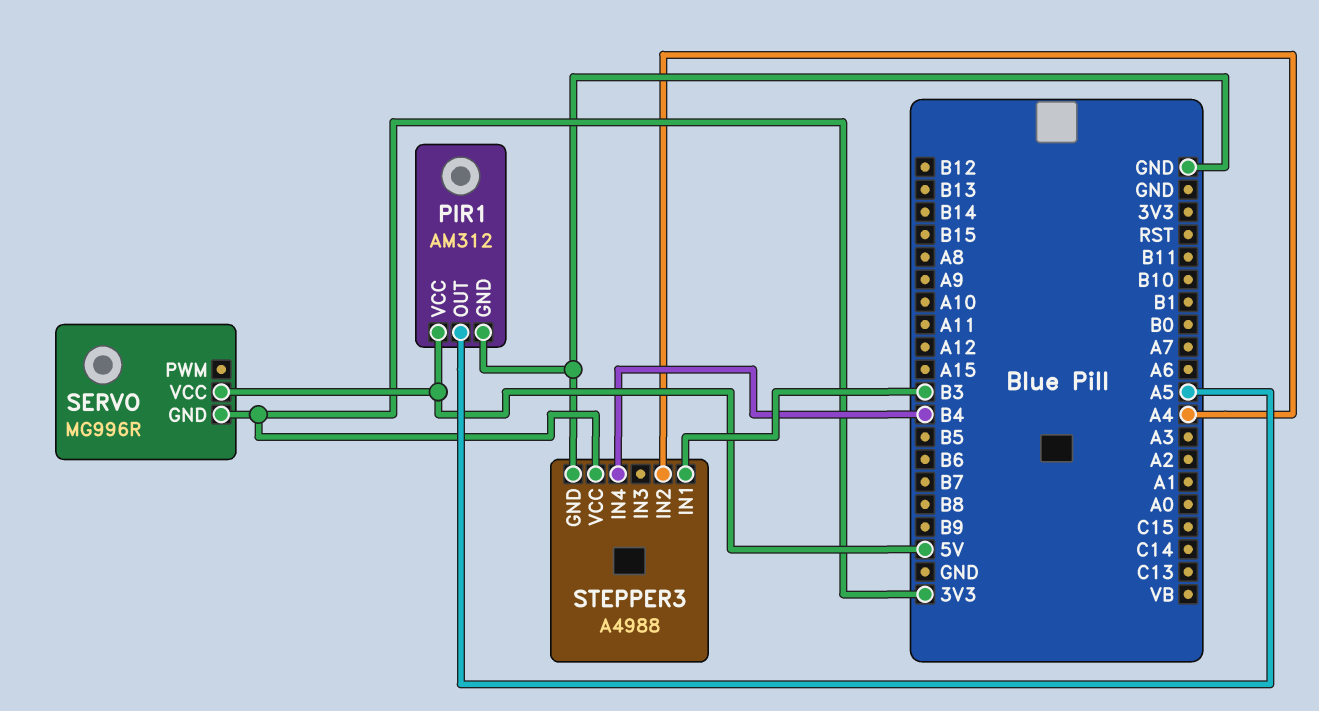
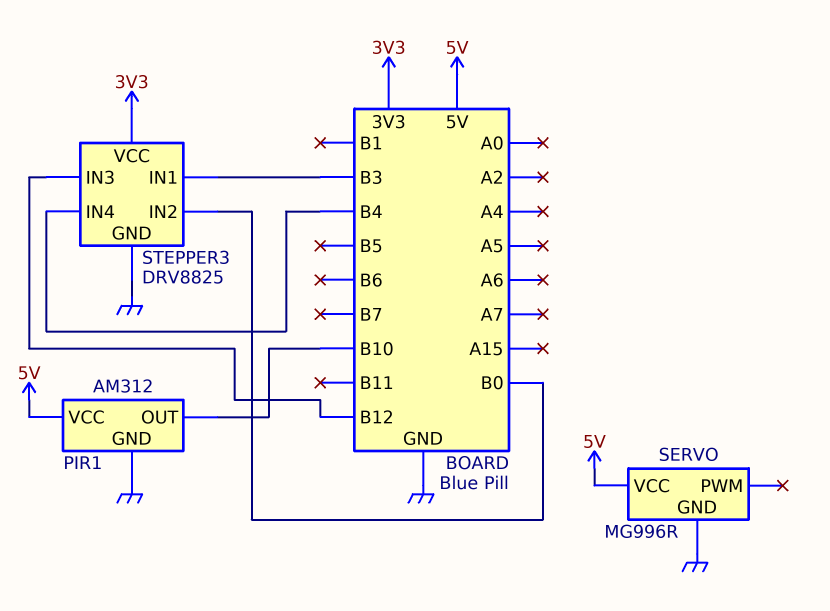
PIR1 pin OUT: A5 -> B10
SERVO pin GND: 3V3 -> GND
STEPPER3: A4988 -> DRV8825
STEPPER3 pin IN2: A4 -> B0
STEPPER3 pin IN3: none -> B12

